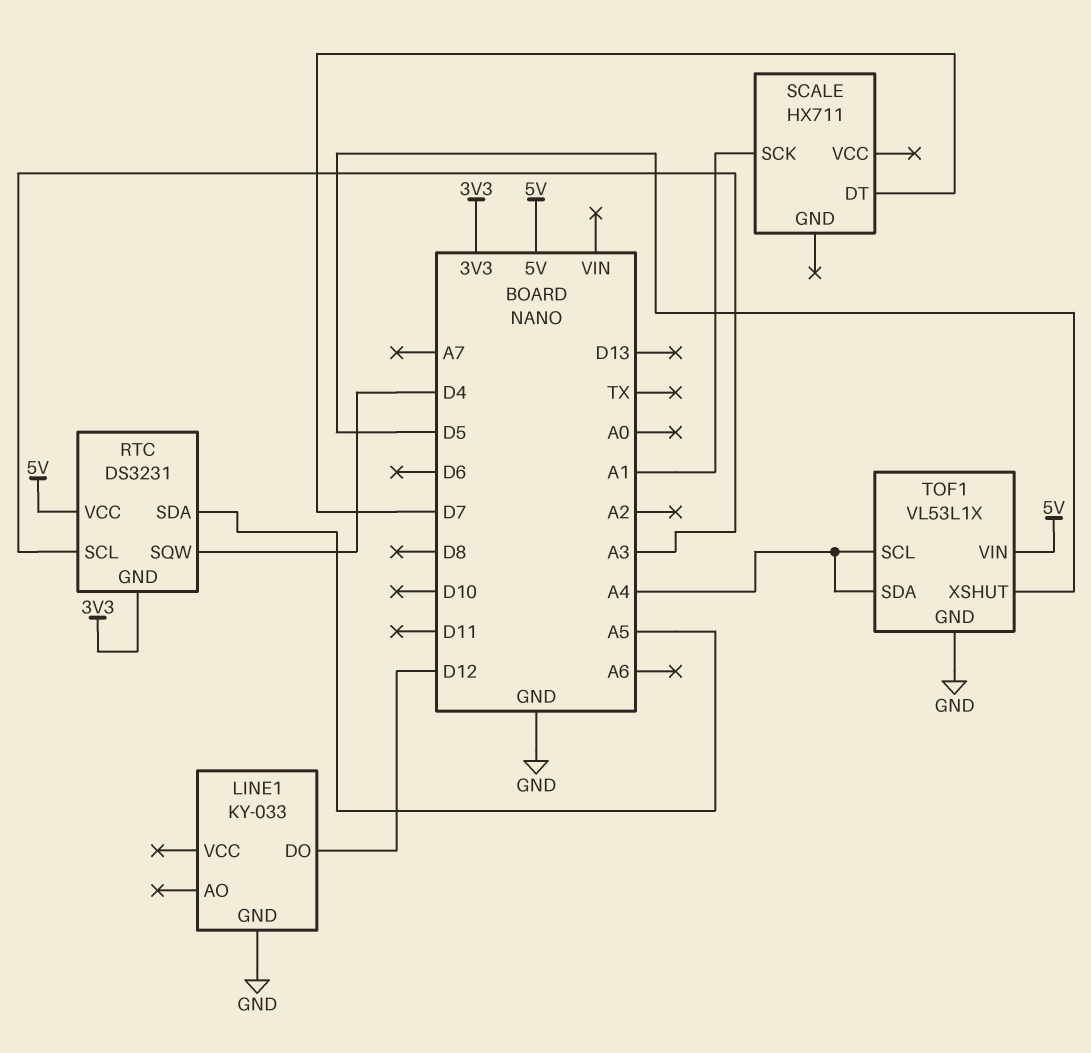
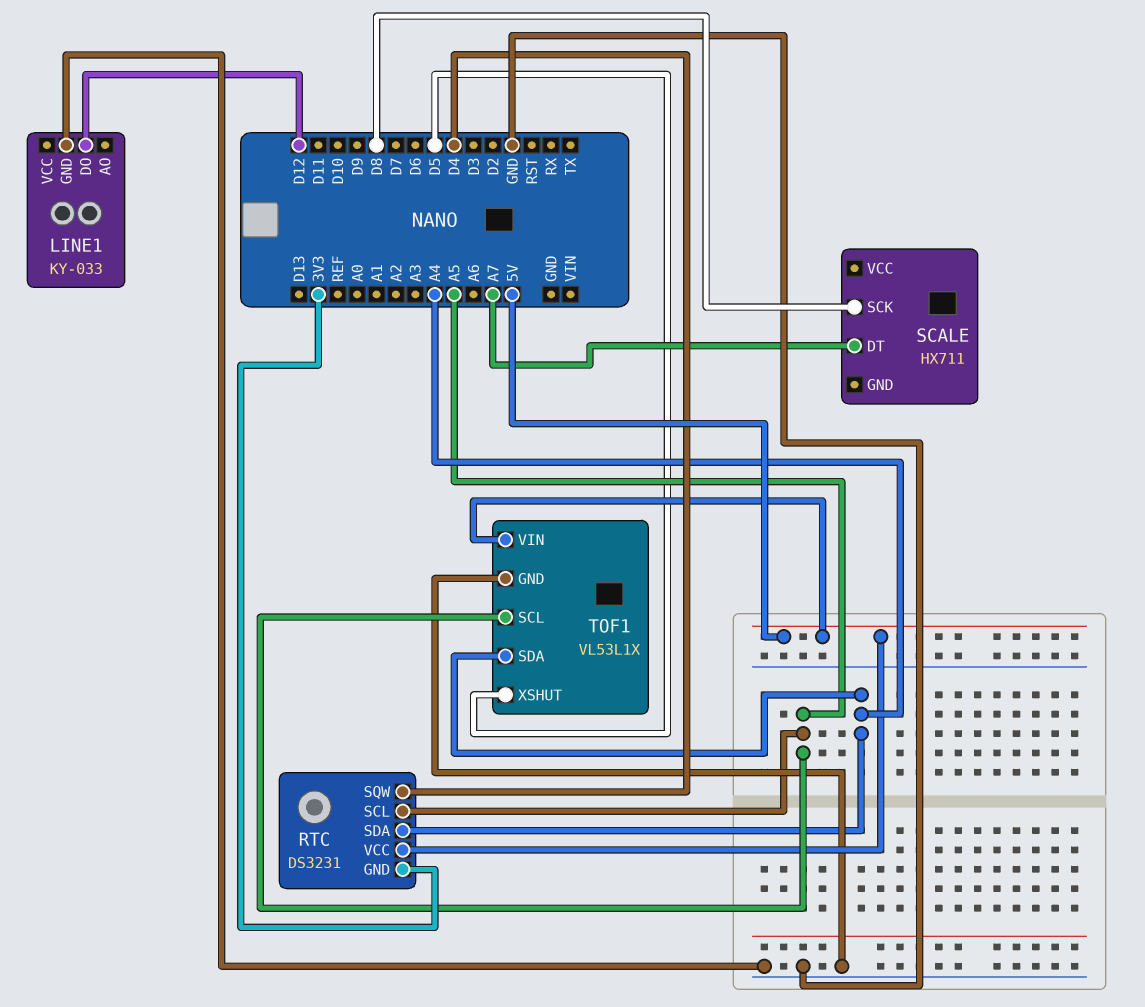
RTC pin SCL: A3 -> A5
RTC pin SDA: A5 -> A4
SCALE pin DT: D7 -> A7
SCALE pin SCK: A1 -> D8
TOF1 pin SCL: A4 -> A5

